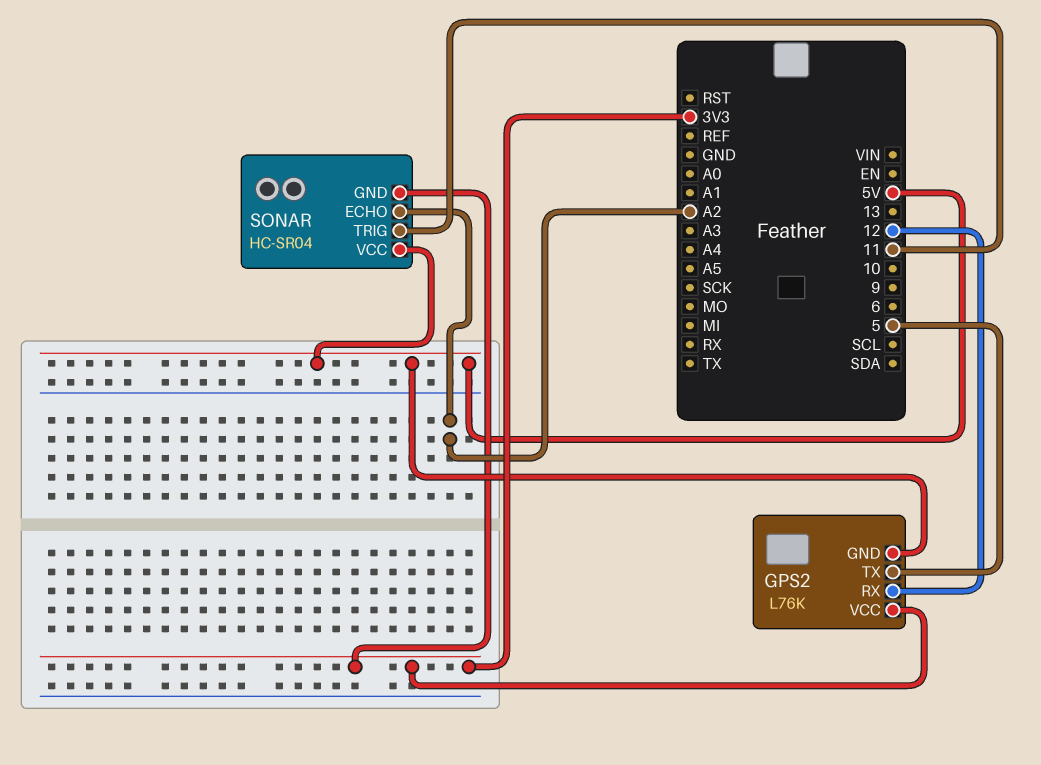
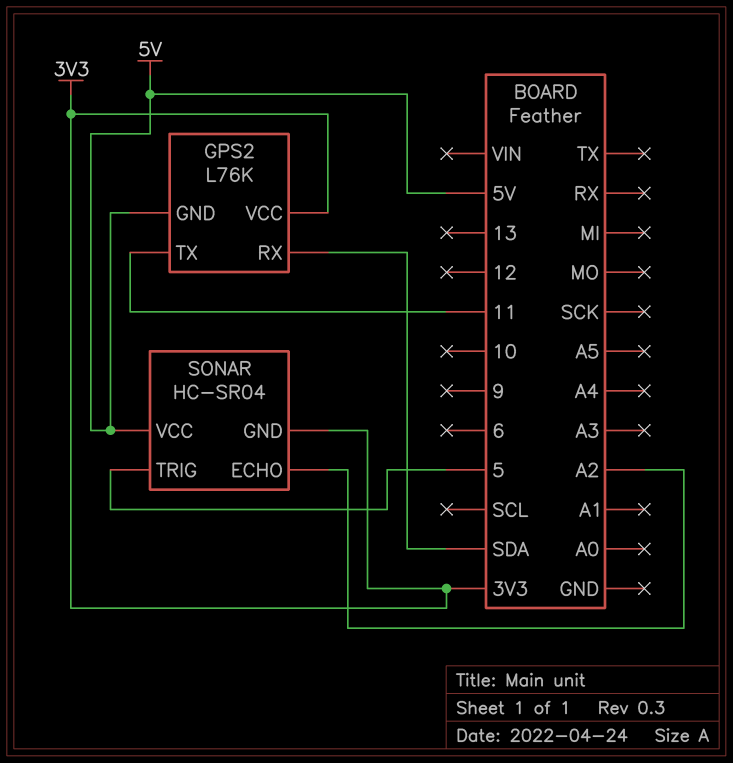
GPS2 pin RX: 12 -> SDA
GPS2 pin TX: 5 -> 11
SONAR pin TRIG: 11 -> 5

